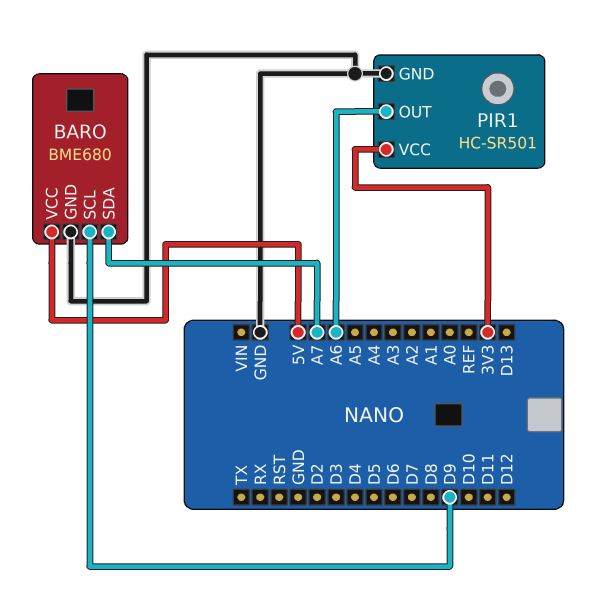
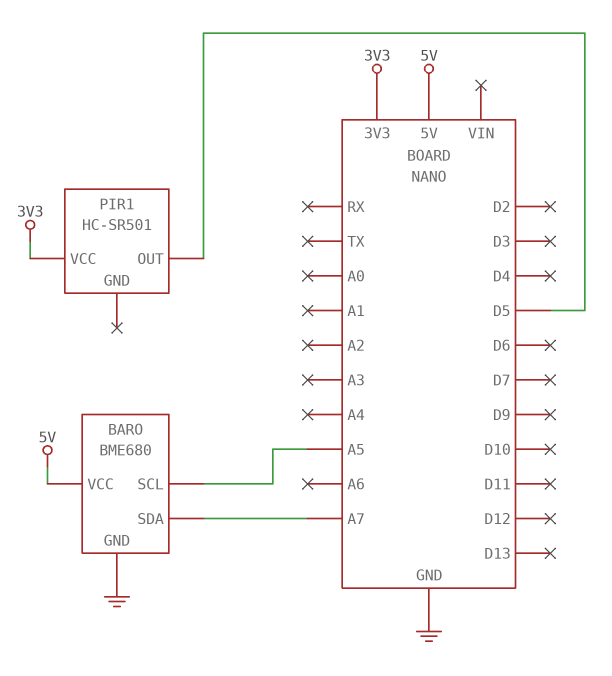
BARO pin SCL: D9 -> A5
PIR1 pin GND: GND -> none
PIR1 pin OUT: A6 -> D5

